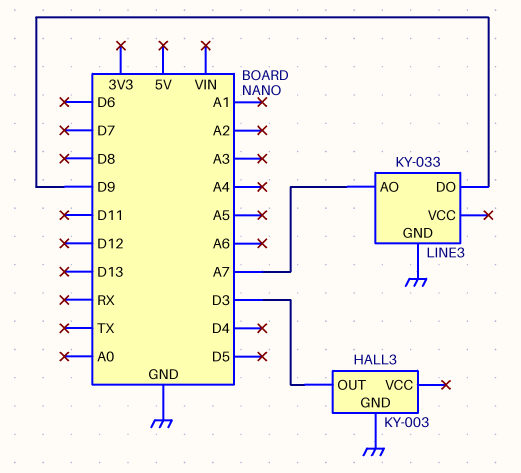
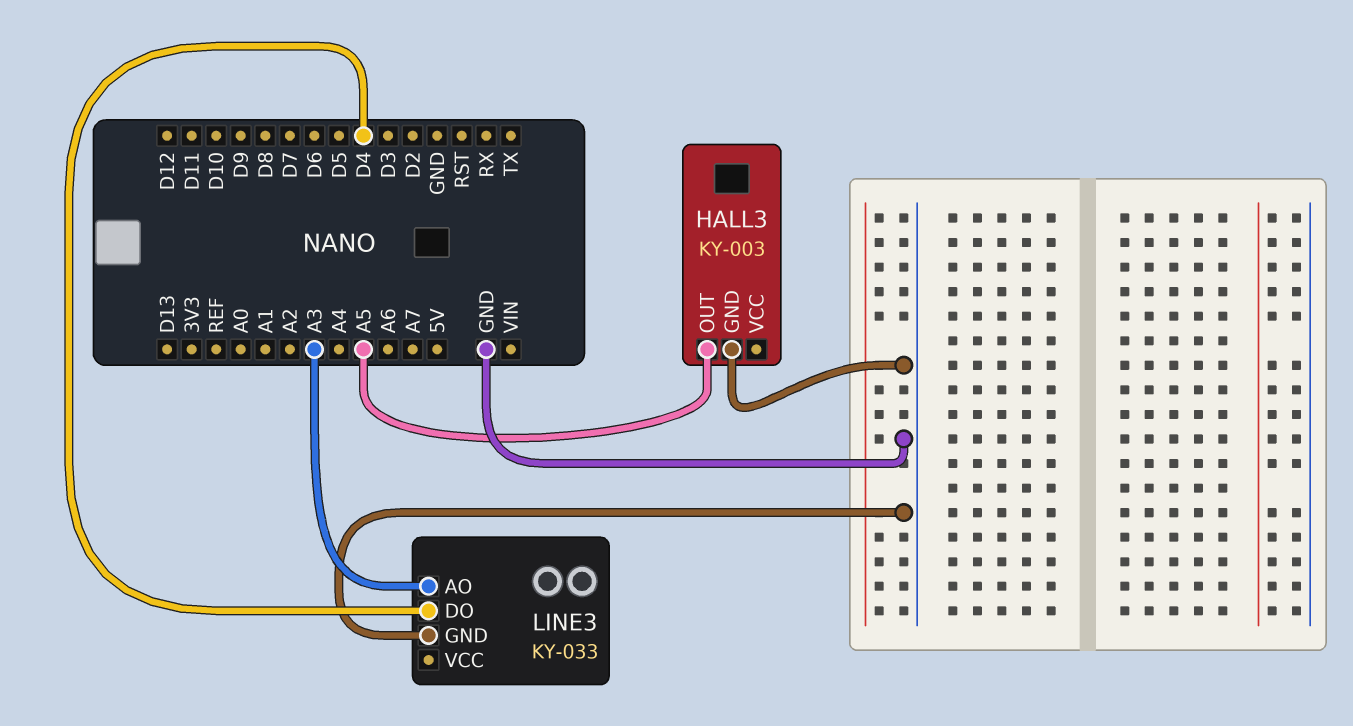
HALL3 pin OUT: D3 -> A5
LINE3 pin AO: A7 -> A3
LINE3 pin DO: D9 -> D4

